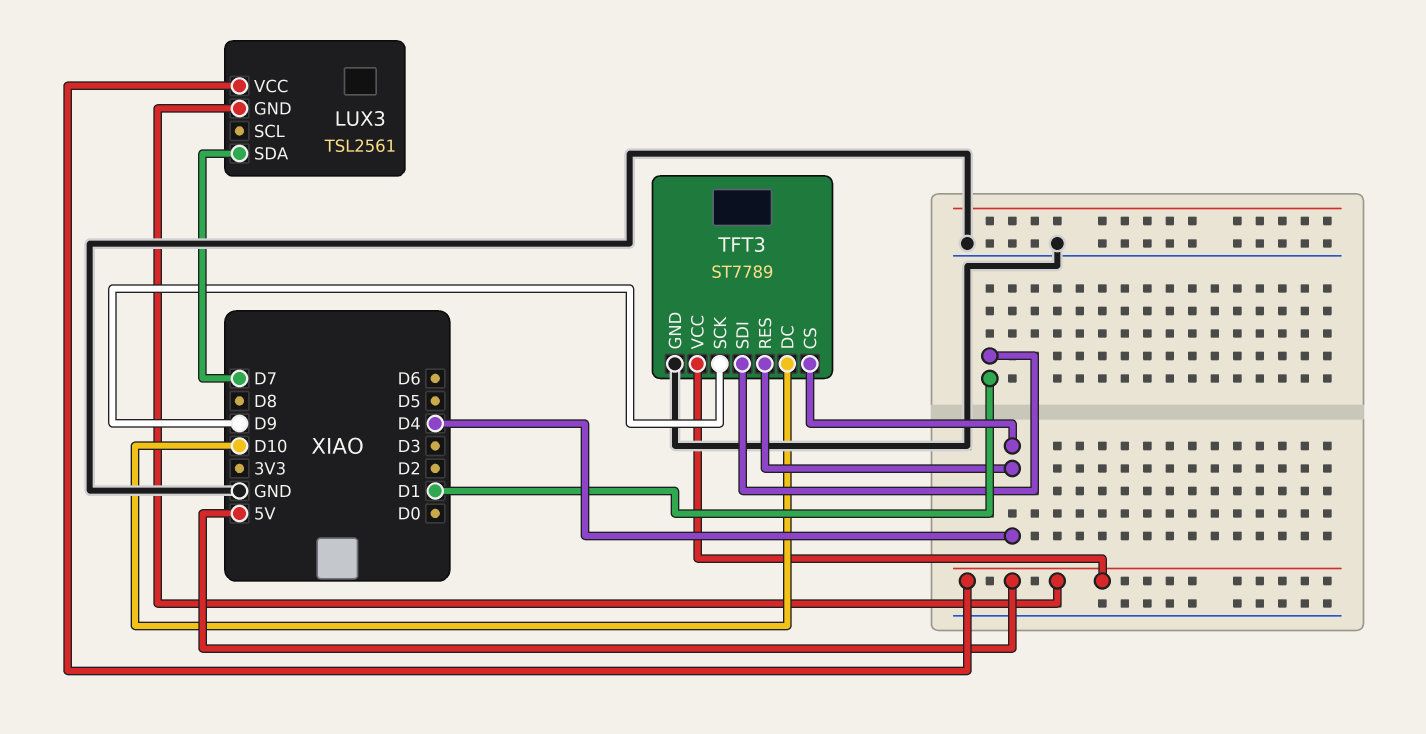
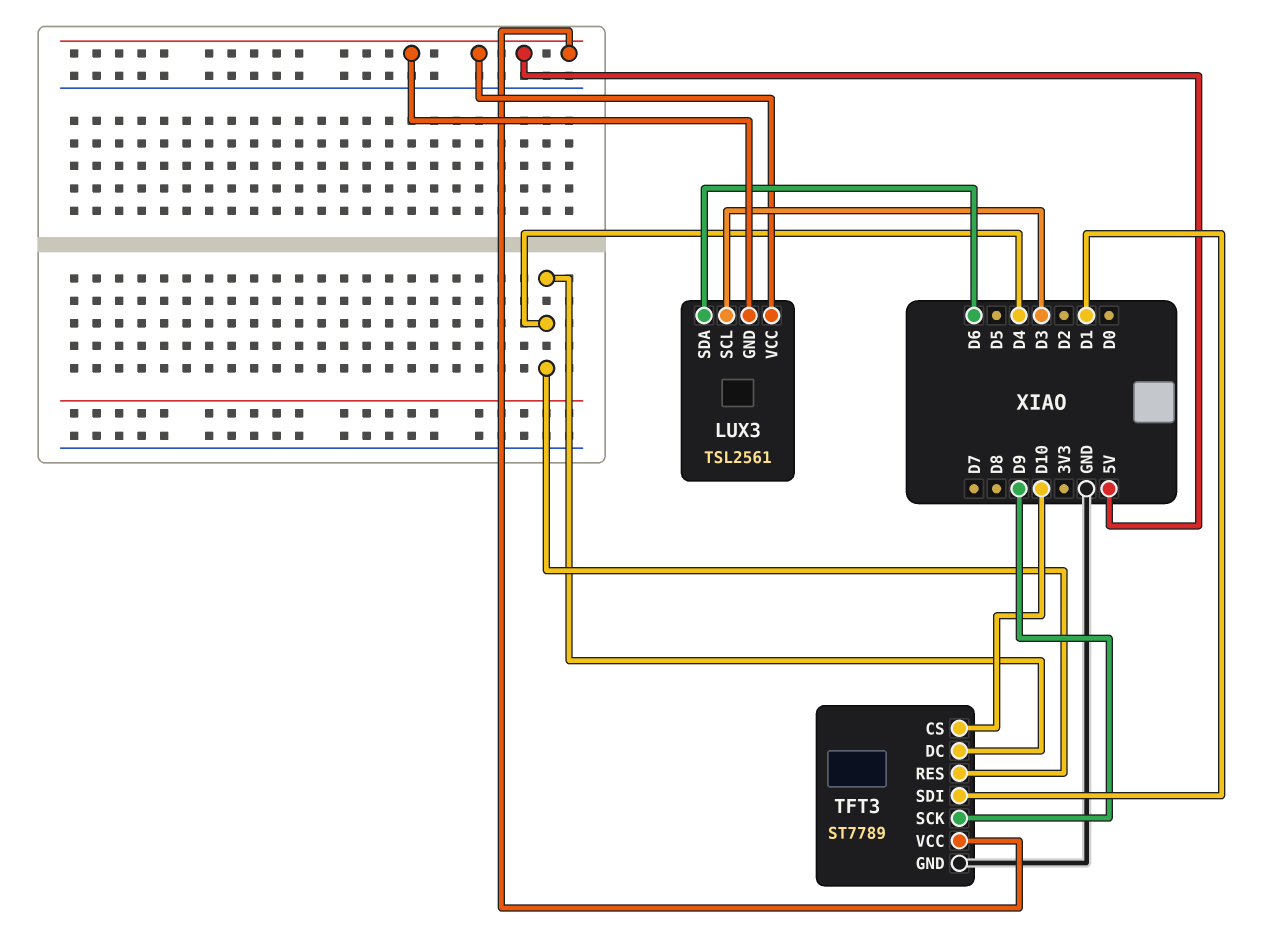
LUX3 pin SCL: none -> D3
LUX3 pin SDA: D7 -> D6
TFT3 pin CS: D4 -> D10
TFT3 pin DC: D10 -> D4

